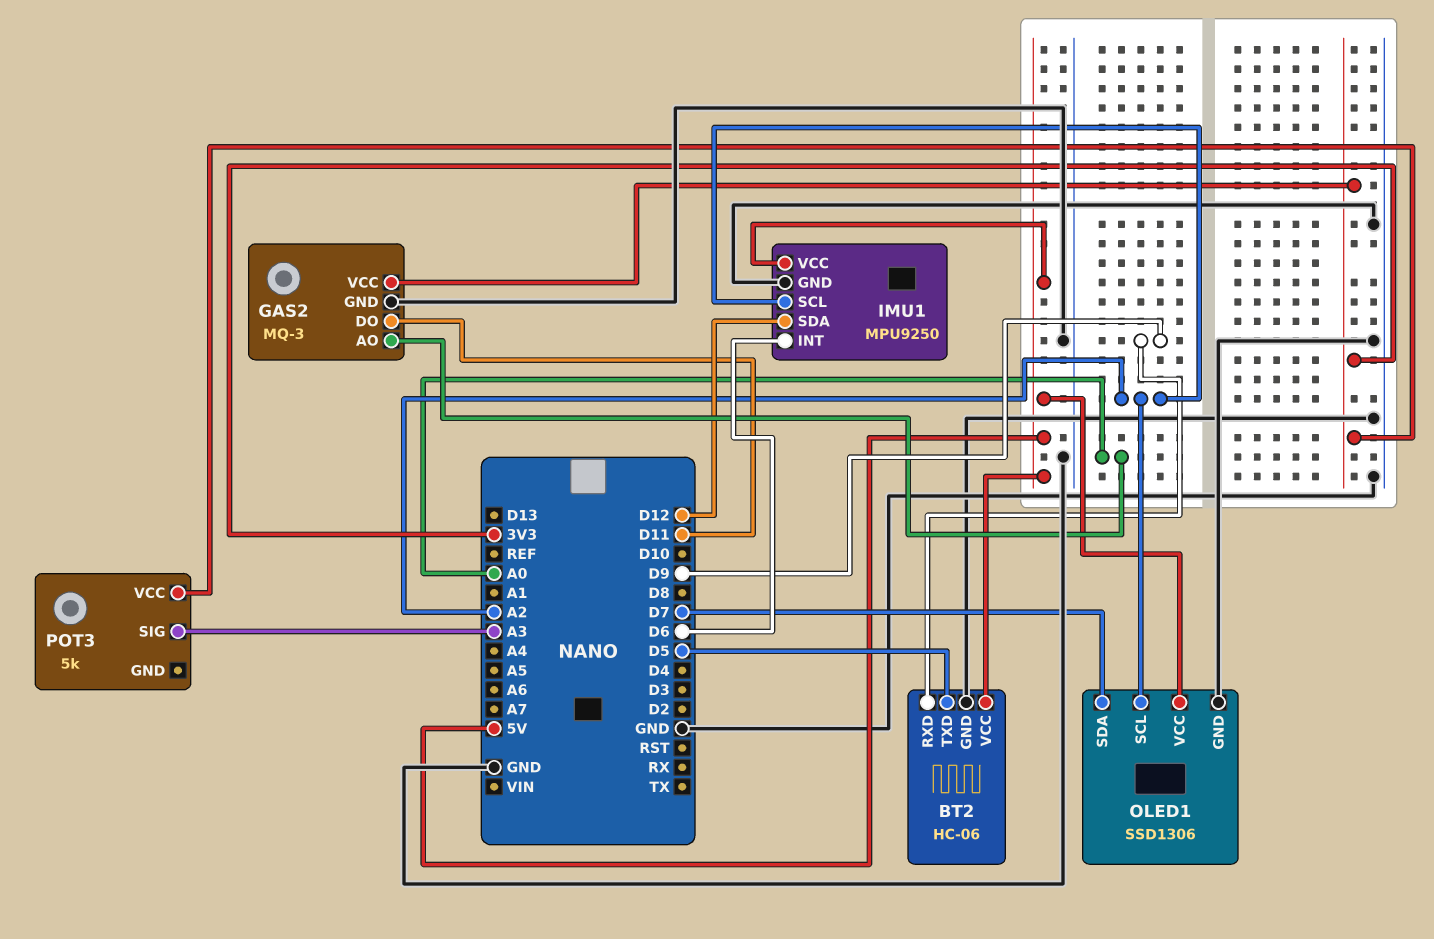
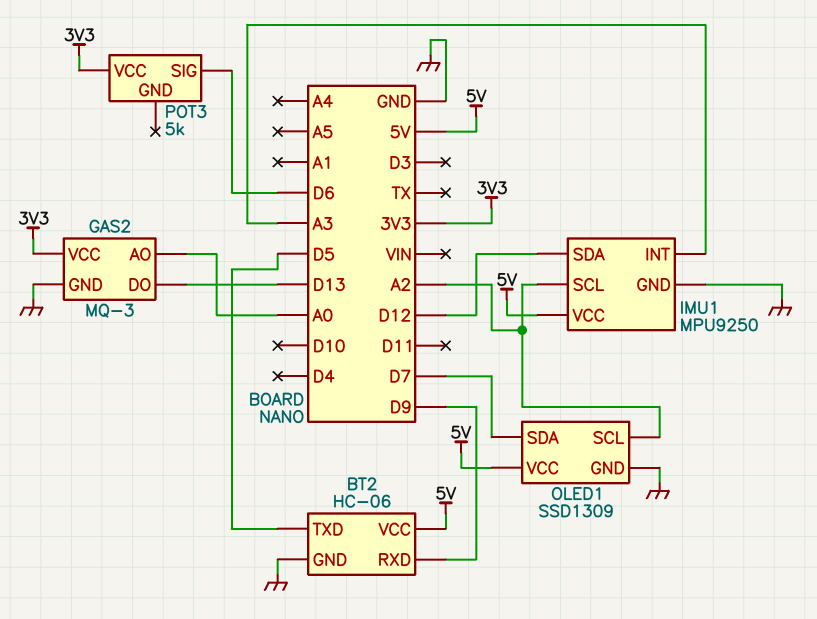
GAS2 pin DO: D11 -> D13
IMU1 pin INT: D6 -> A3
OLED1: SSD1306 -> SSD1309
POT3 pin SIG: A3 -> D6

